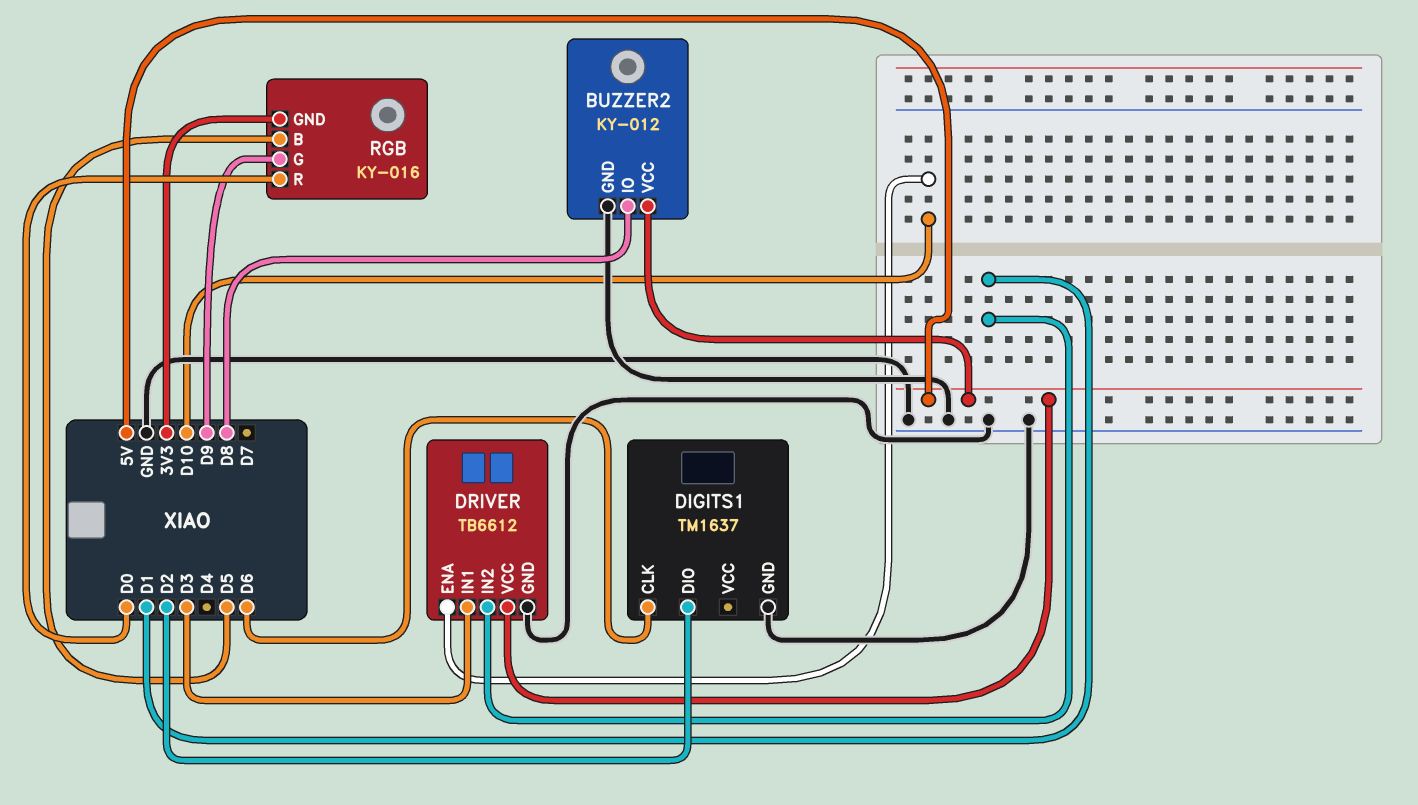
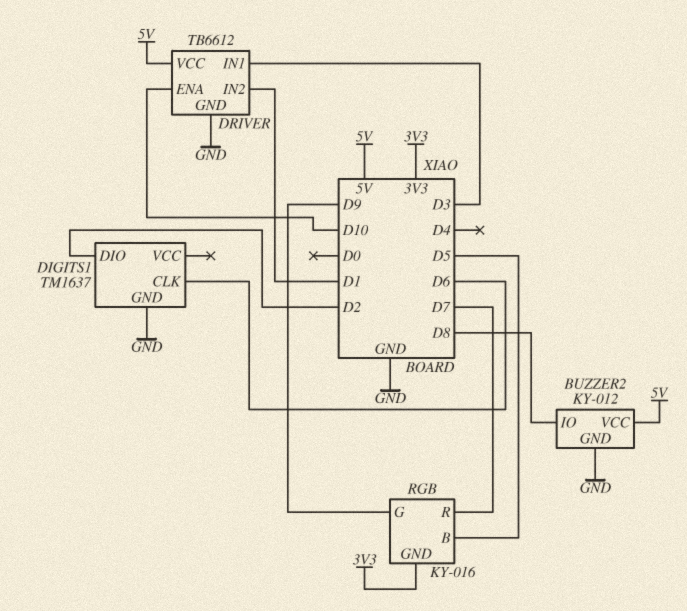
RGB pin R: D0 -> D7

